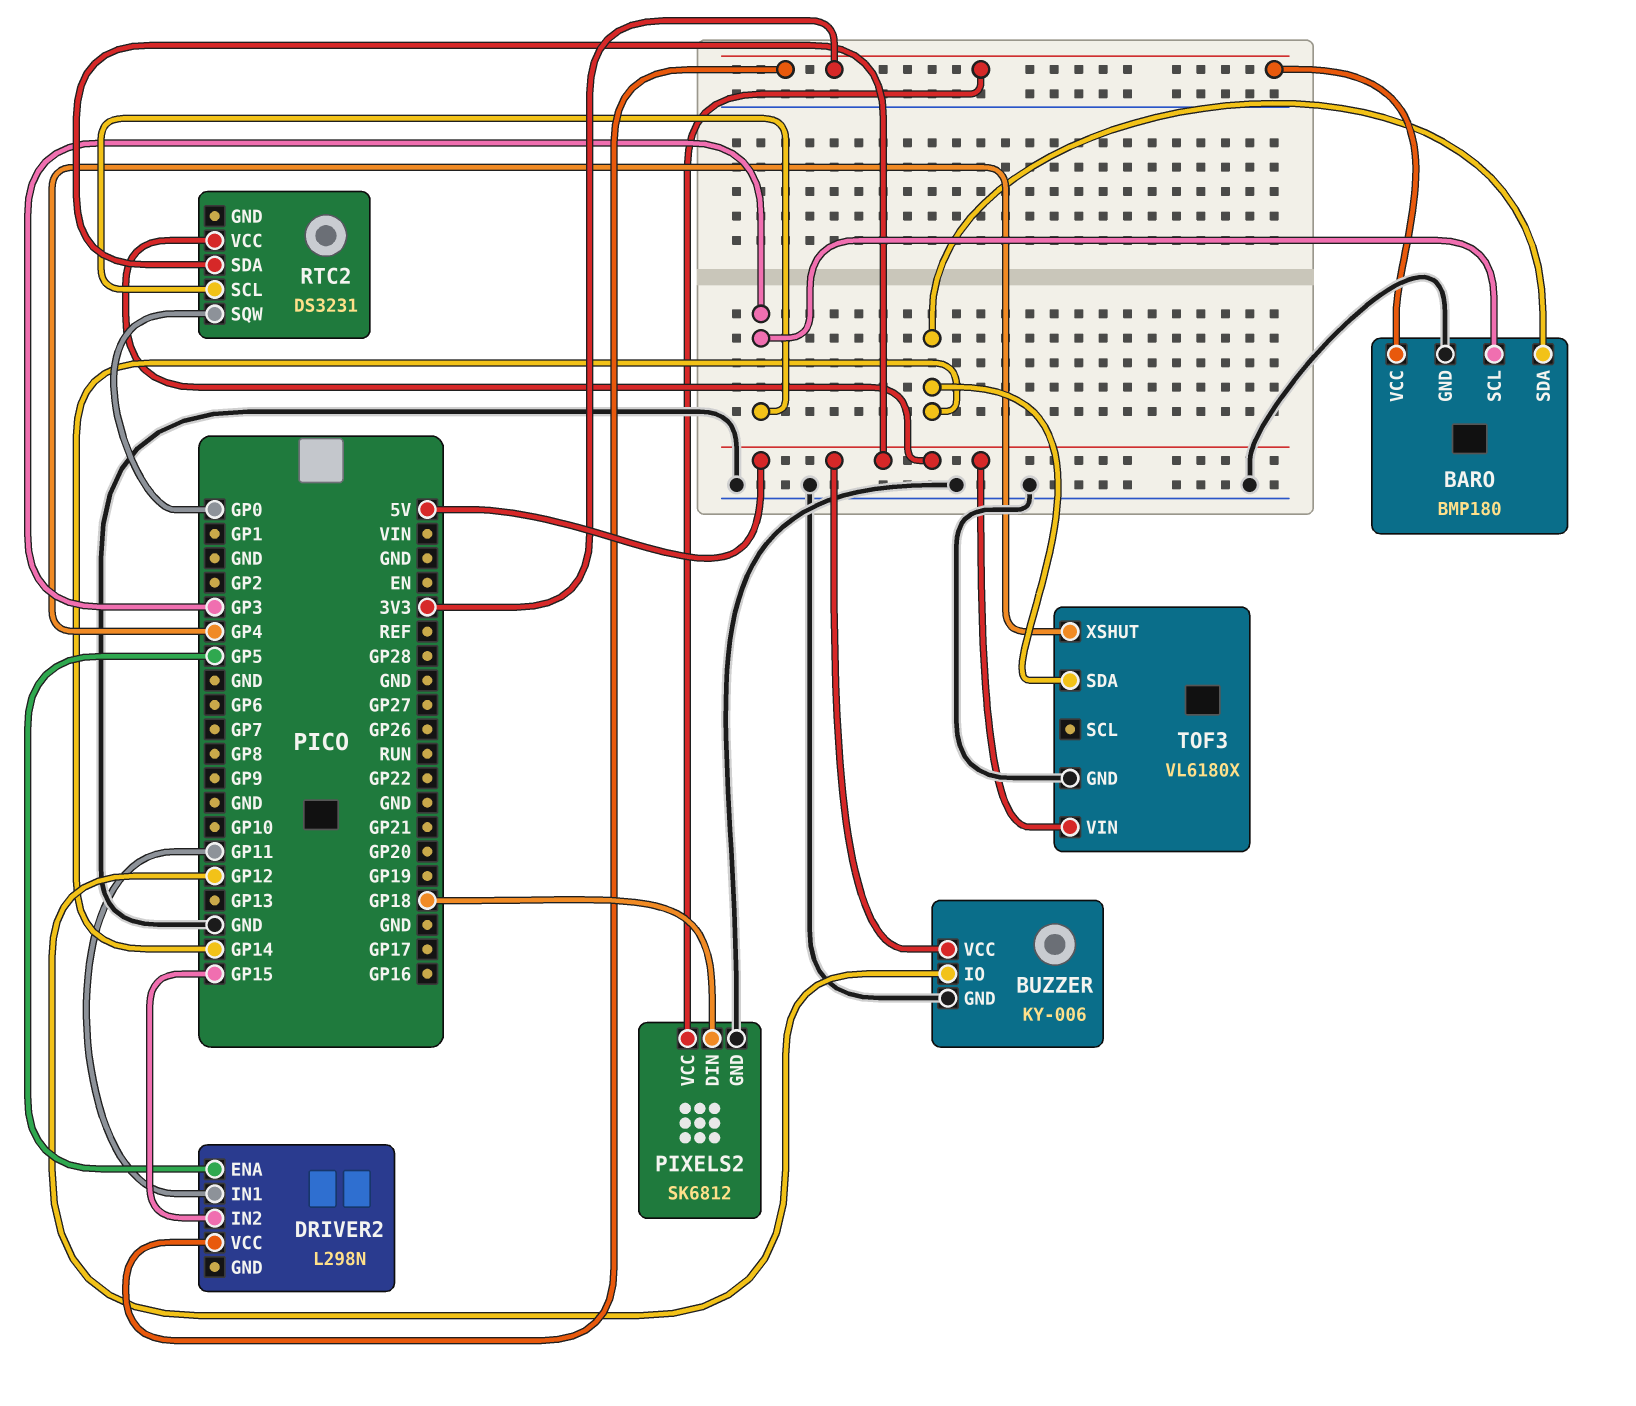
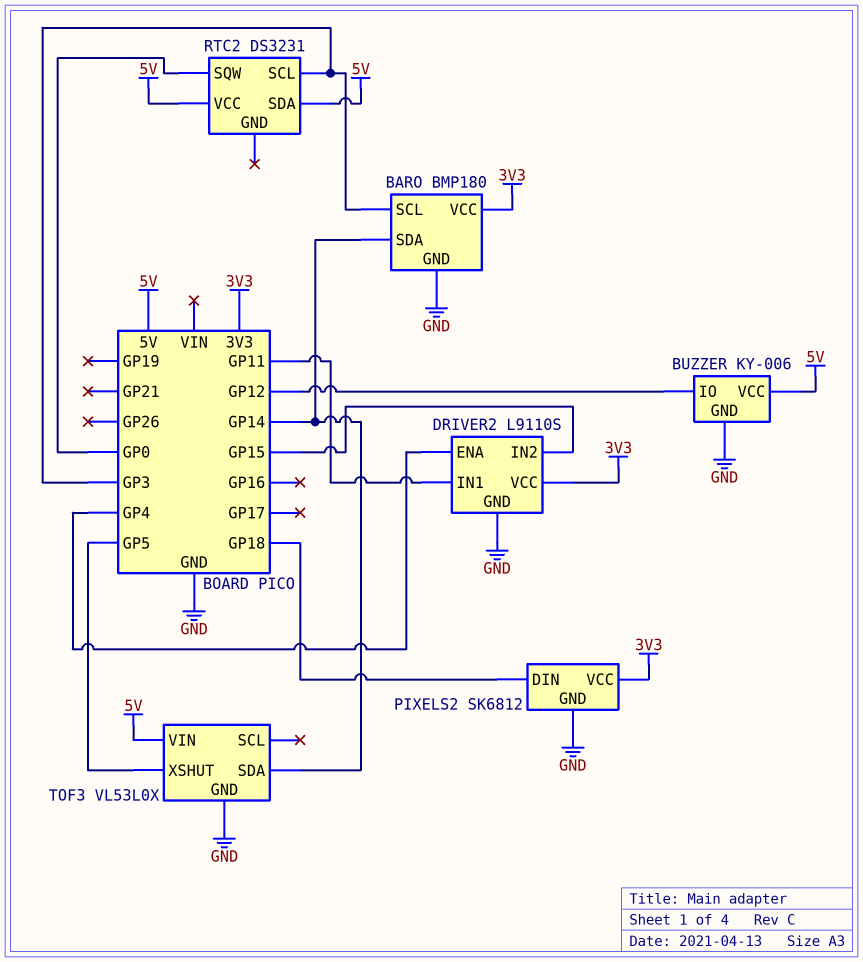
DRIVER2: L298N -> L9110S
DRIVER2 pin ENA: GP5 -> GP4
DRIVER2 pin GND: none -> GND
TOF3: VL6180X -> VL53L0X
TOF3 pin XSHUT: GP4 -> GP5

